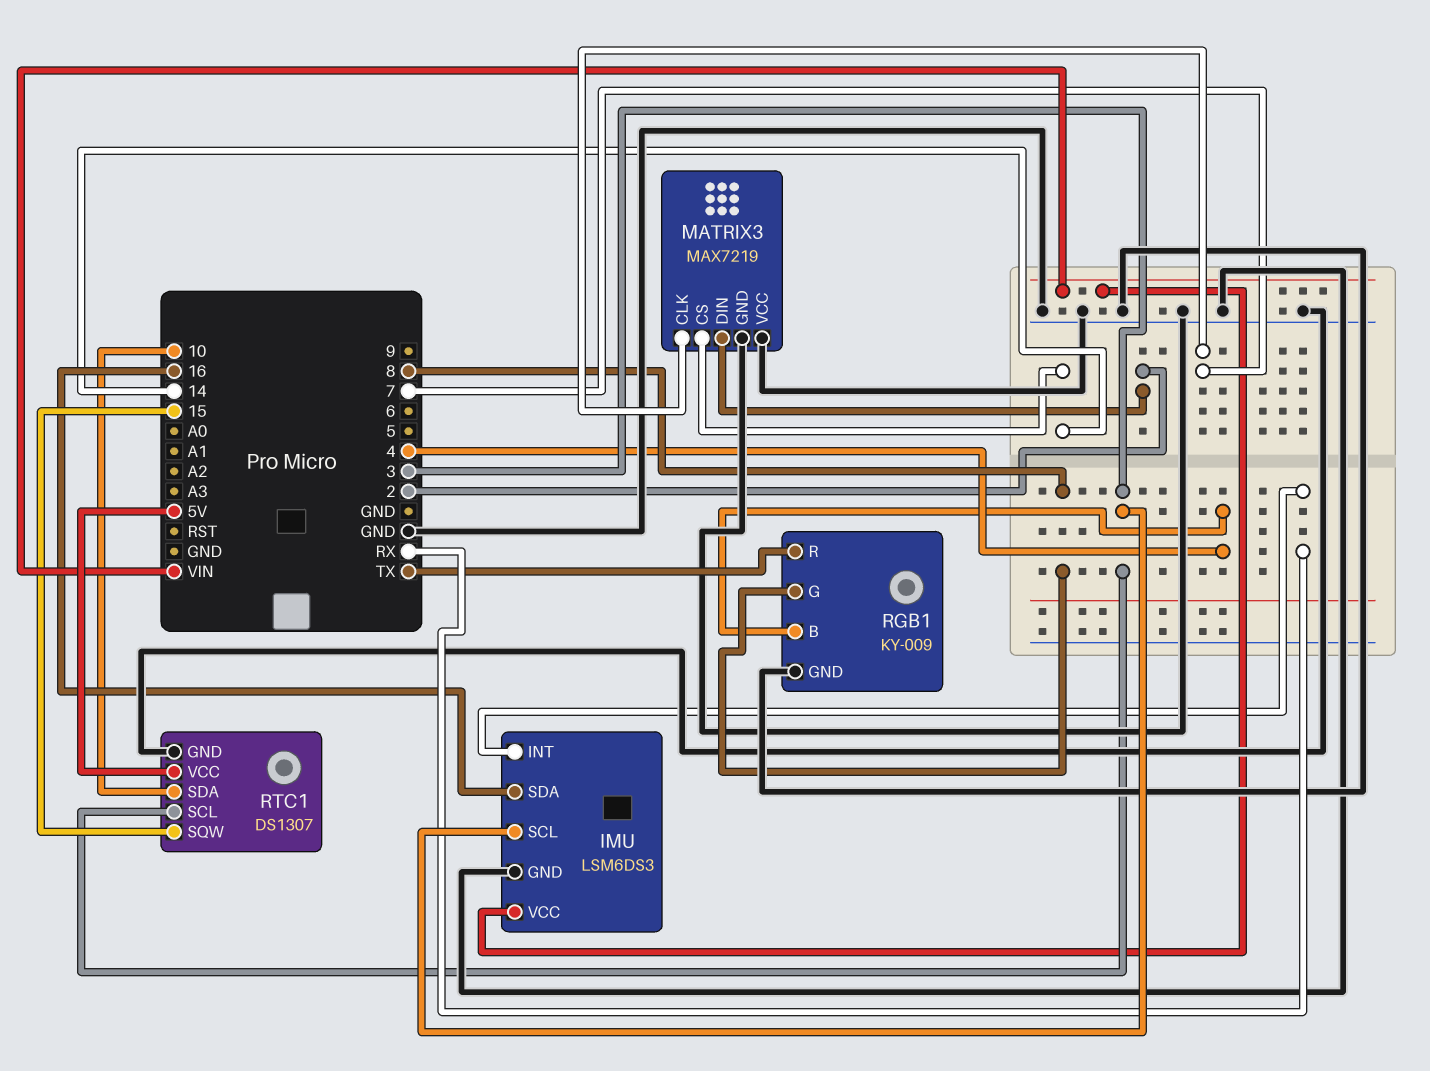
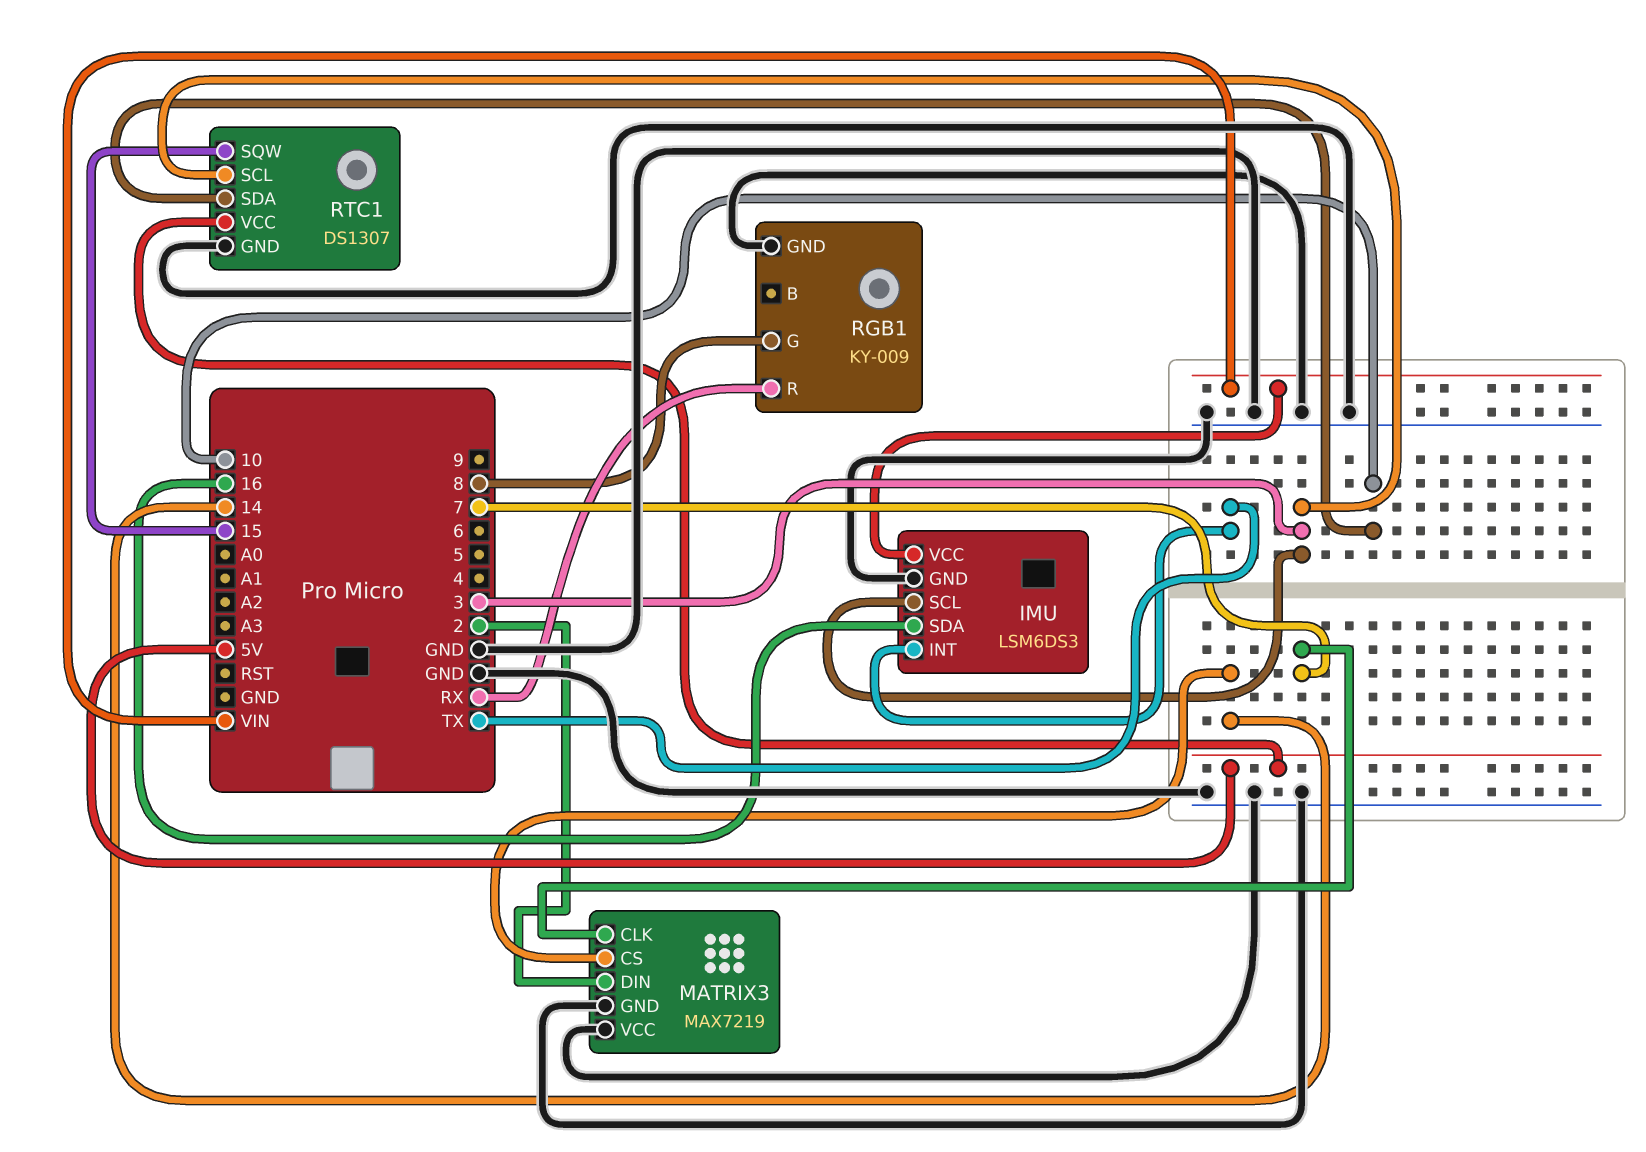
IMU pin INT: RX -> TX
RGB1 pin B: 4 -> none
RGB1 pin R: TX -> RX

